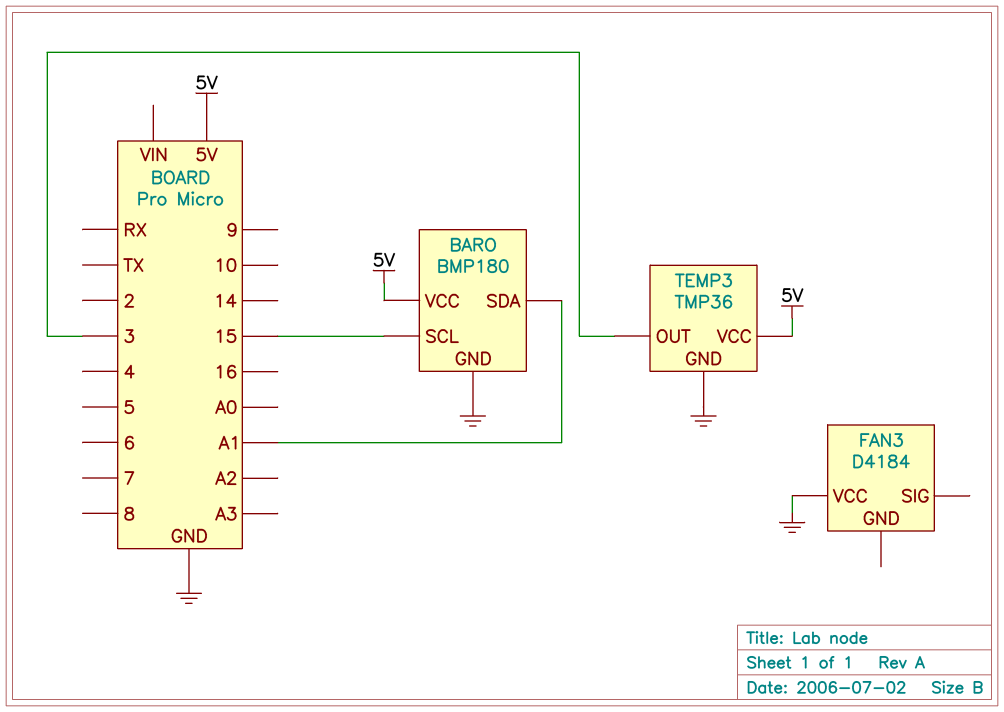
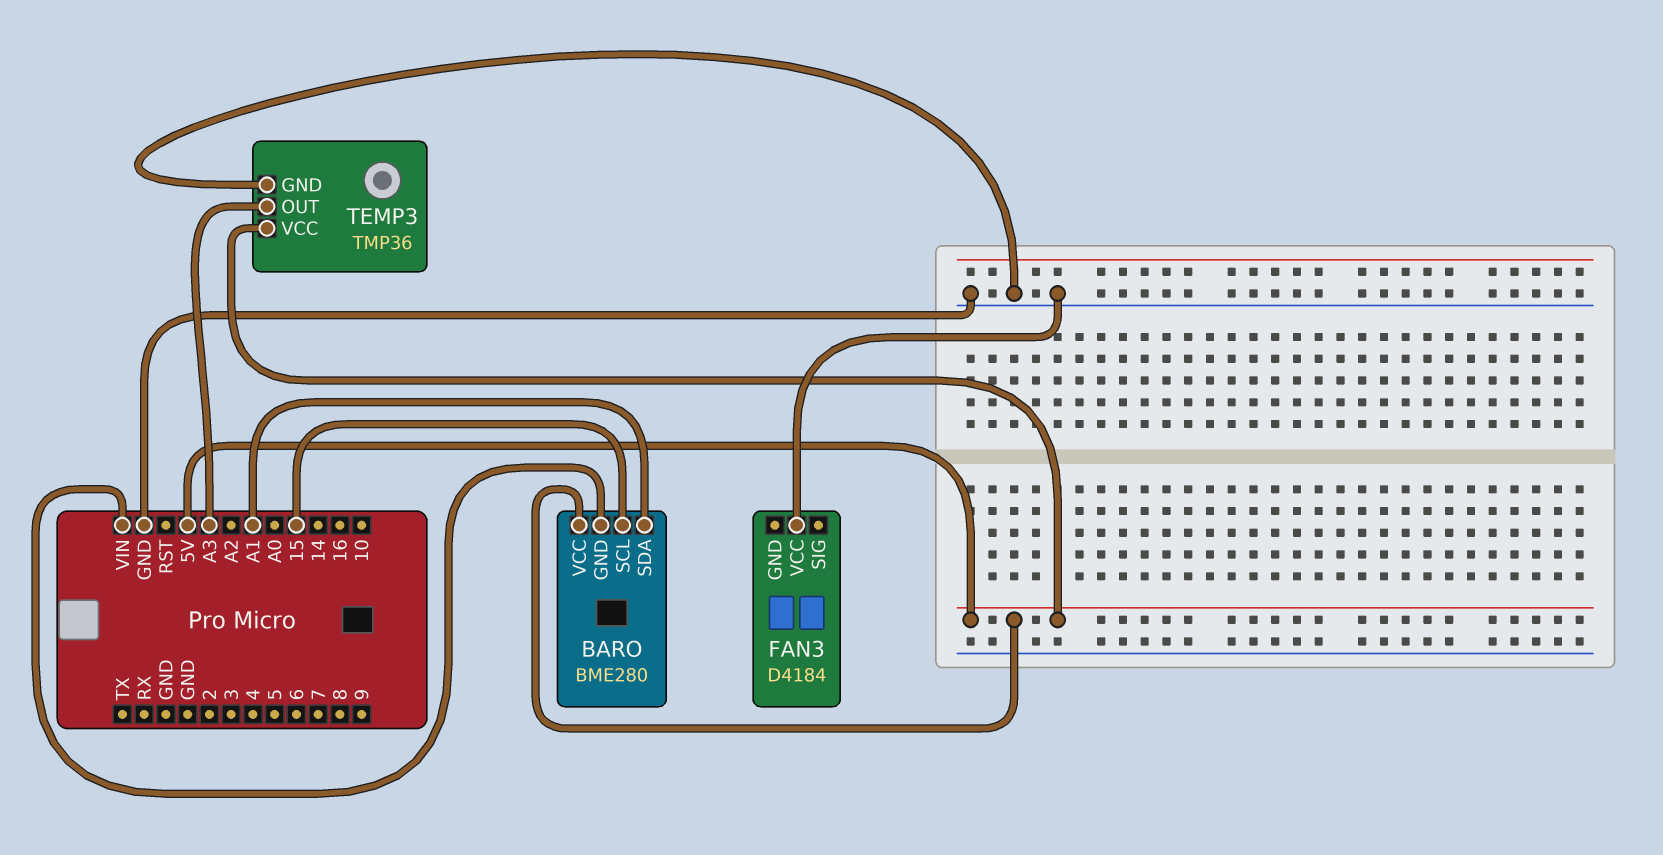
BARO: BMP180 -> BME280
BARO pin GND: GND -> VIN
TEMP3 pin OUT: 3 -> A3

